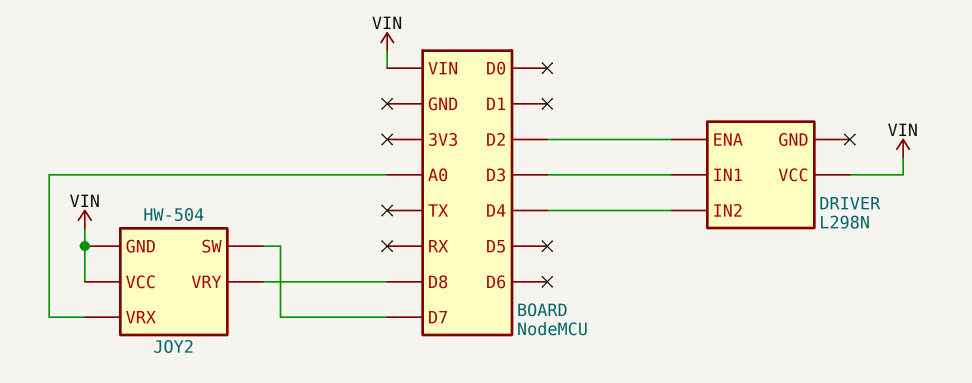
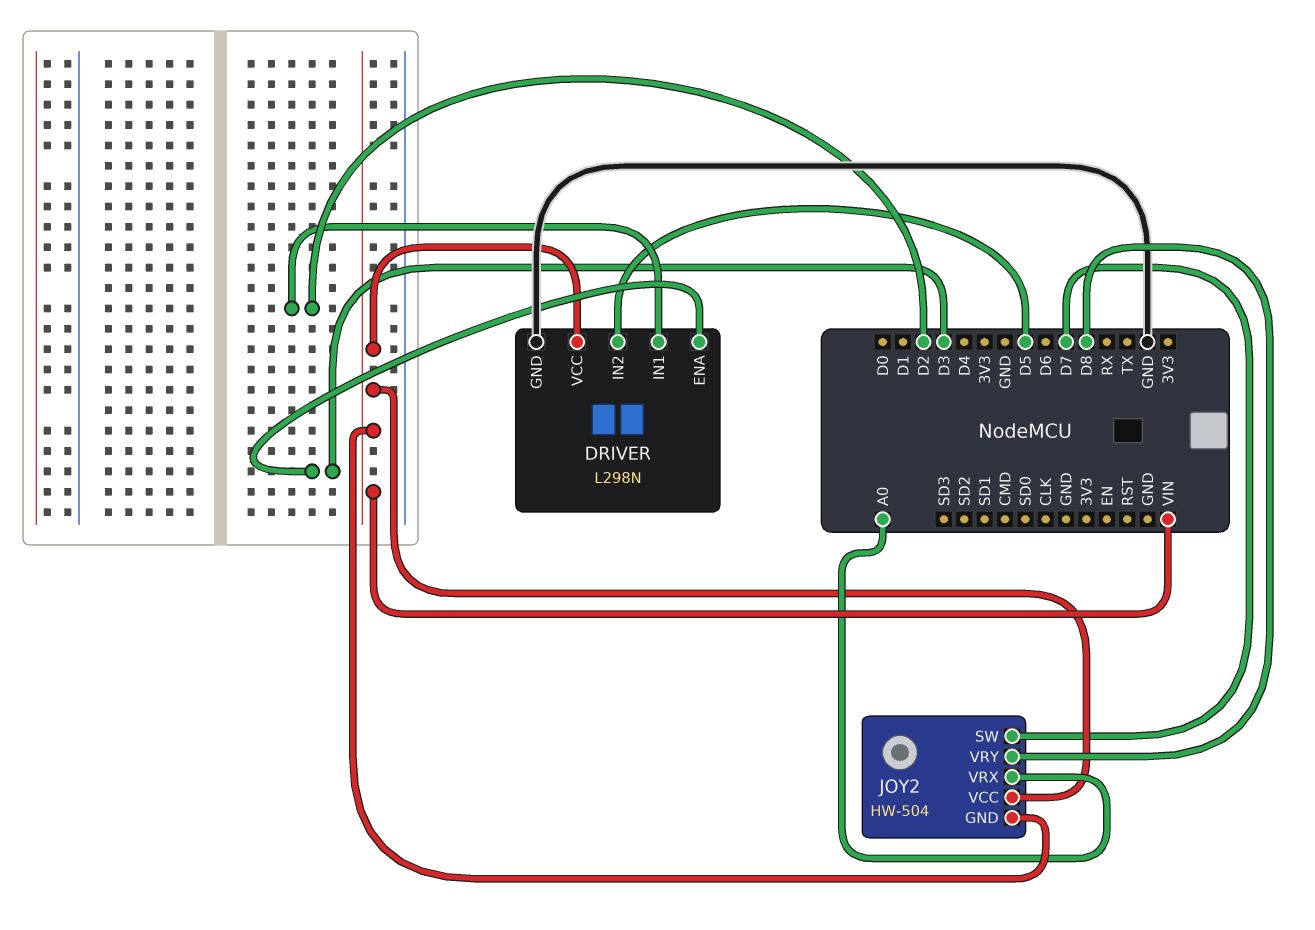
DRIVER pin ENA: D2 -> D3
DRIVER pin GND: none -> GND
DRIVER pin IN1: D3 -> D2
DRIVER pin IN2: D4 -> D5

